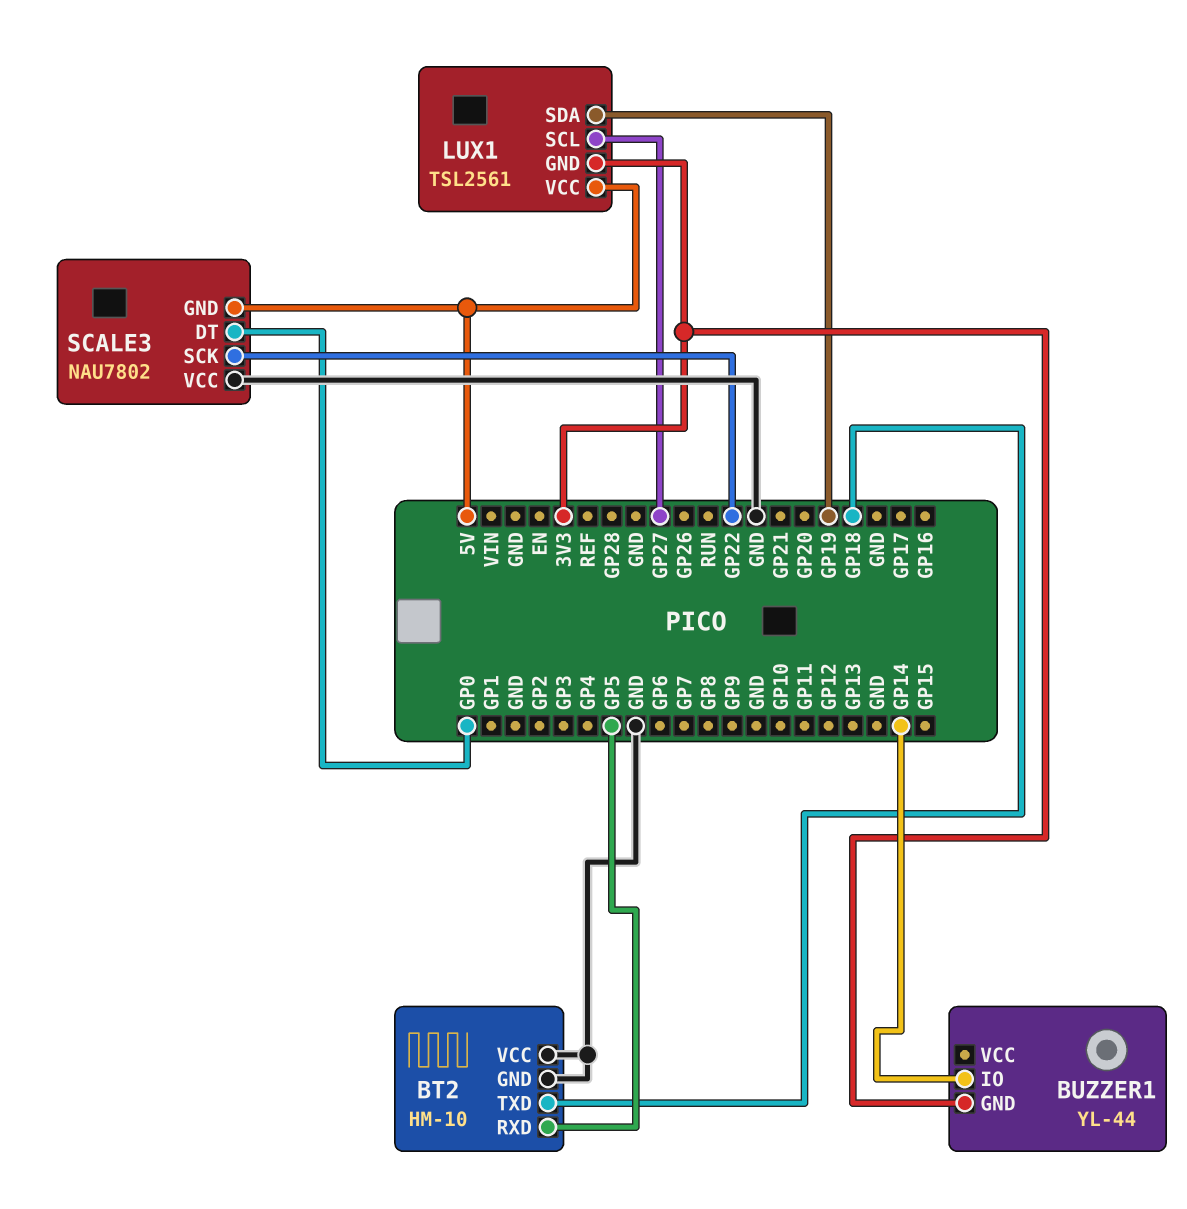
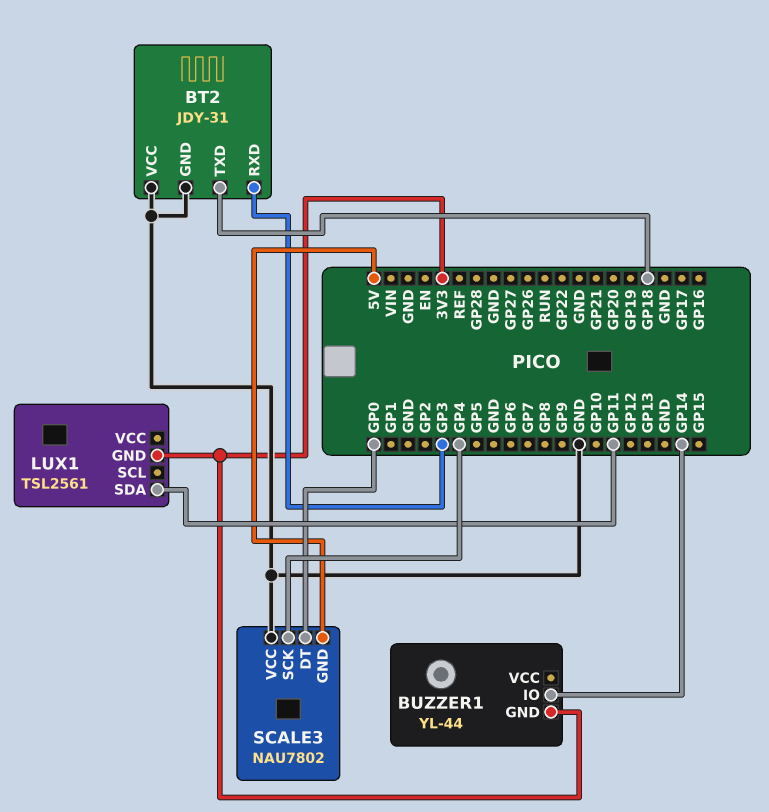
BT2: HM-10 -> JDY-31
BT2 pin RXD: GP5 -> GP3
LUX1 pin SCL: GP27 -> none
LUX1 pin SDA: GP19 -> GP11
LUX1 pin VCC: 5V -> none
SCALE3 pin SCK: GP22 -> GP4

